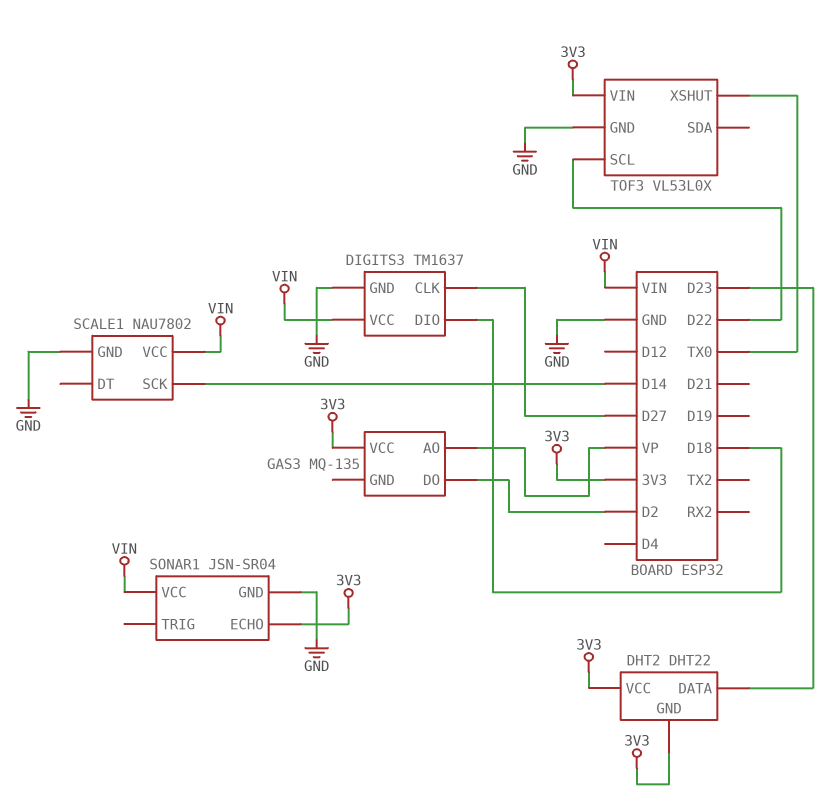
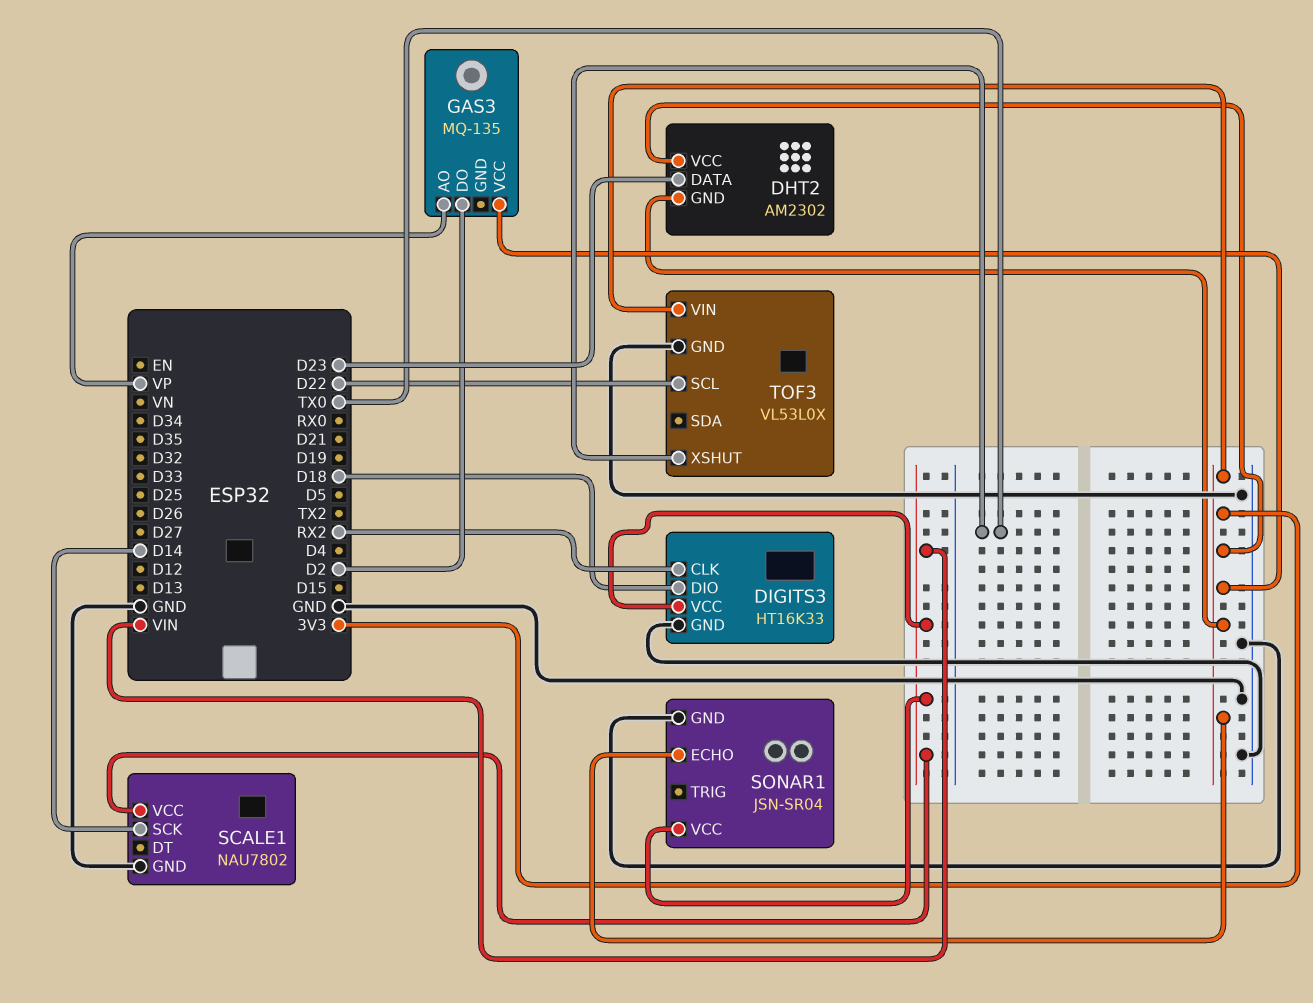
DHT2: DHT22 -> AM2302
DIGITS3: TM1637 -> HT16K33
DIGITS3 pin CLK: D27 -> RX2

